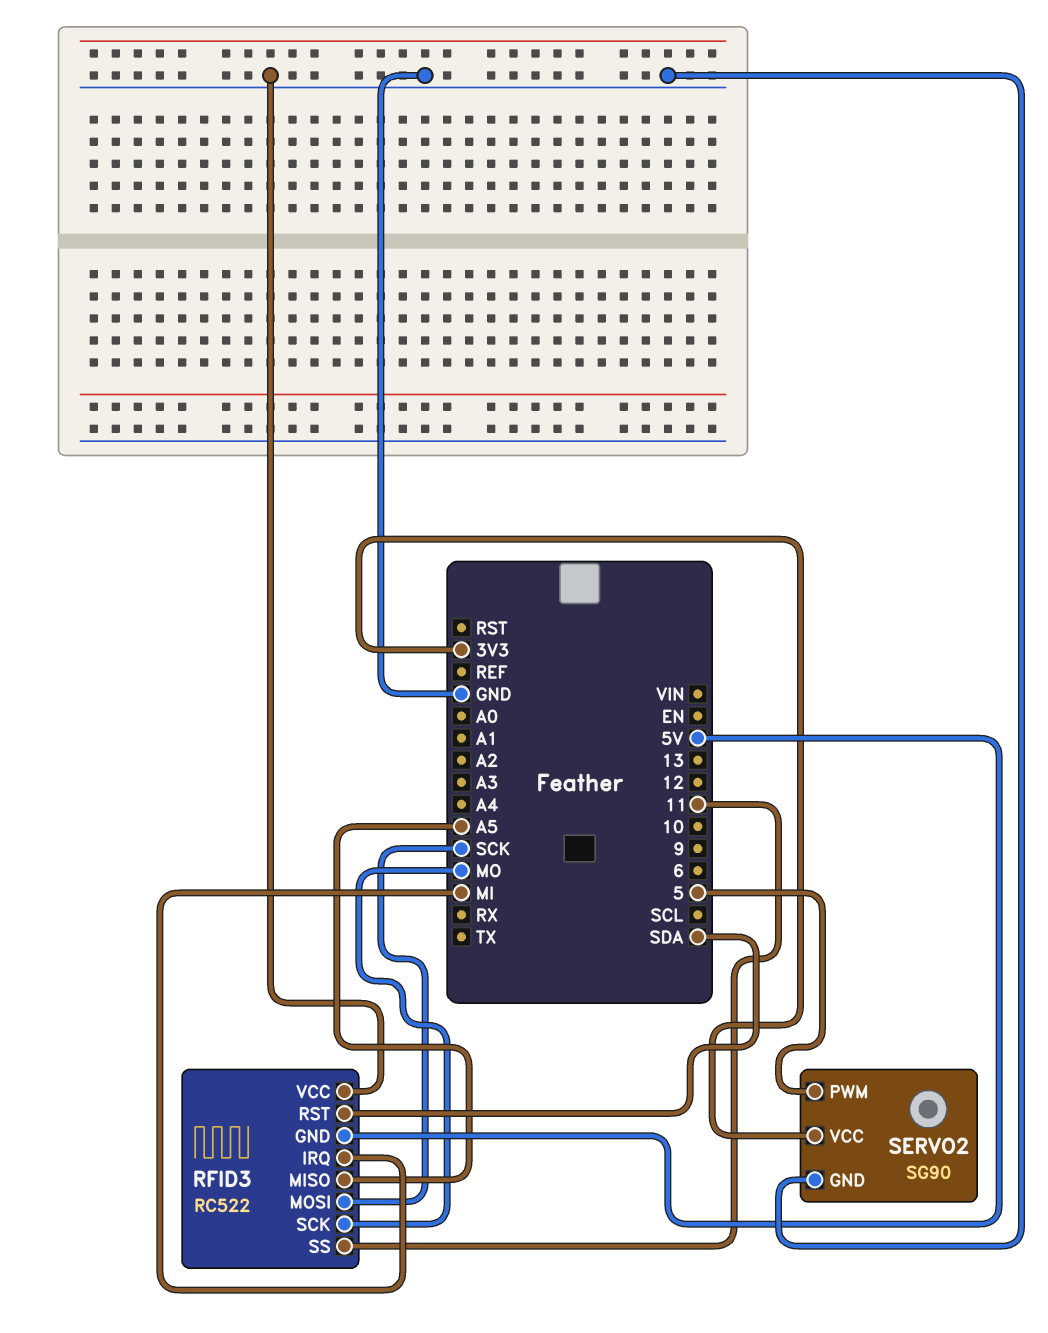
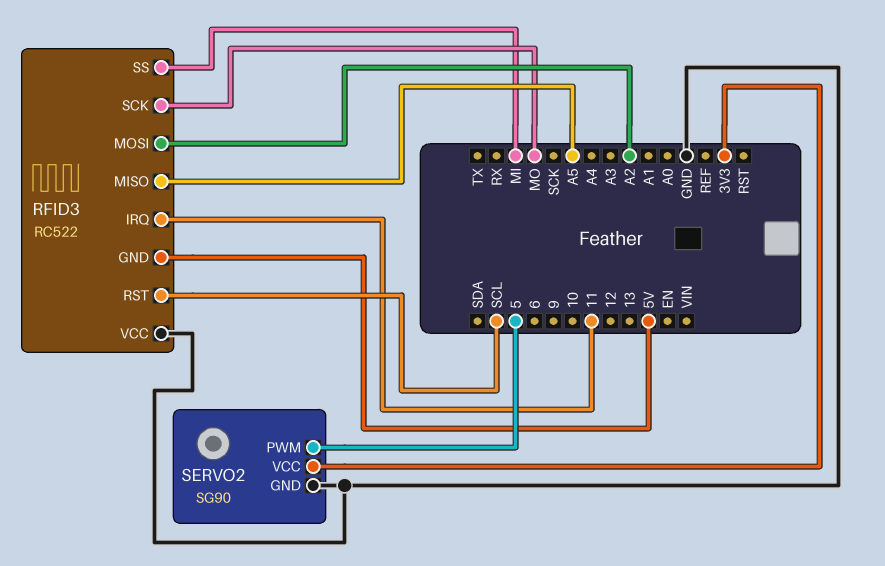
RFID3 pin IRQ: MI -> 11
RFID3 pin MOSI: SCK -> A2
RFID3 pin RST: SDA -> SCL
RFID3 pin SS: 11 -> MI

